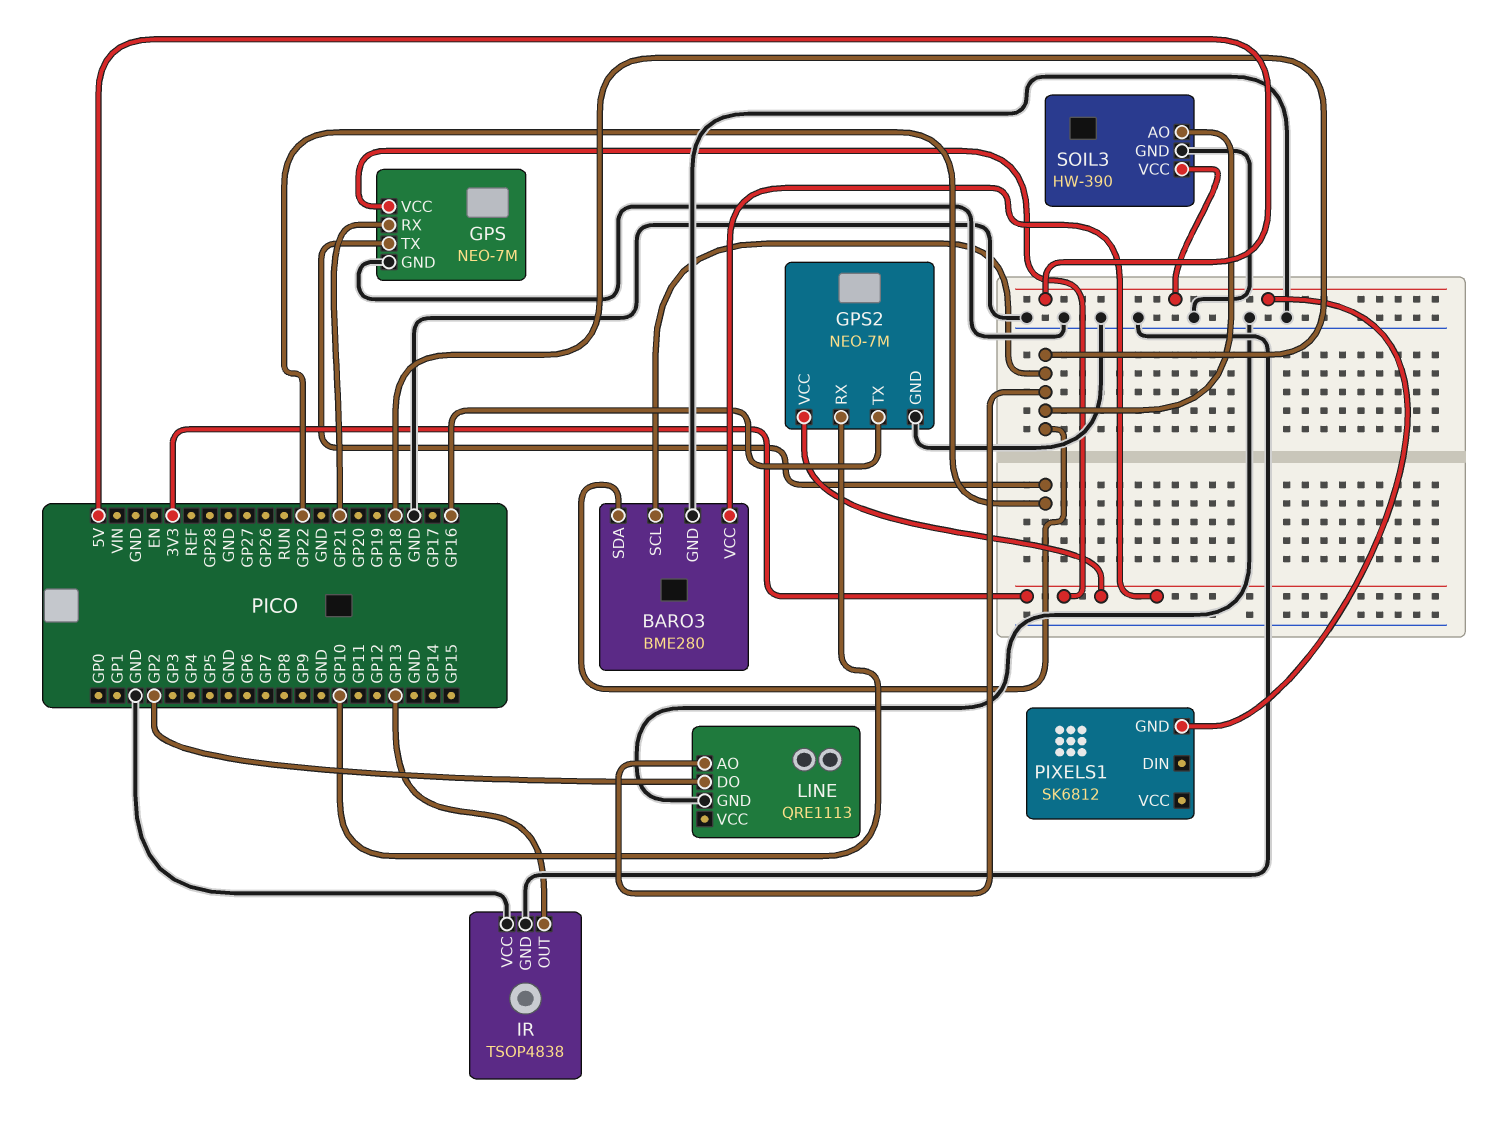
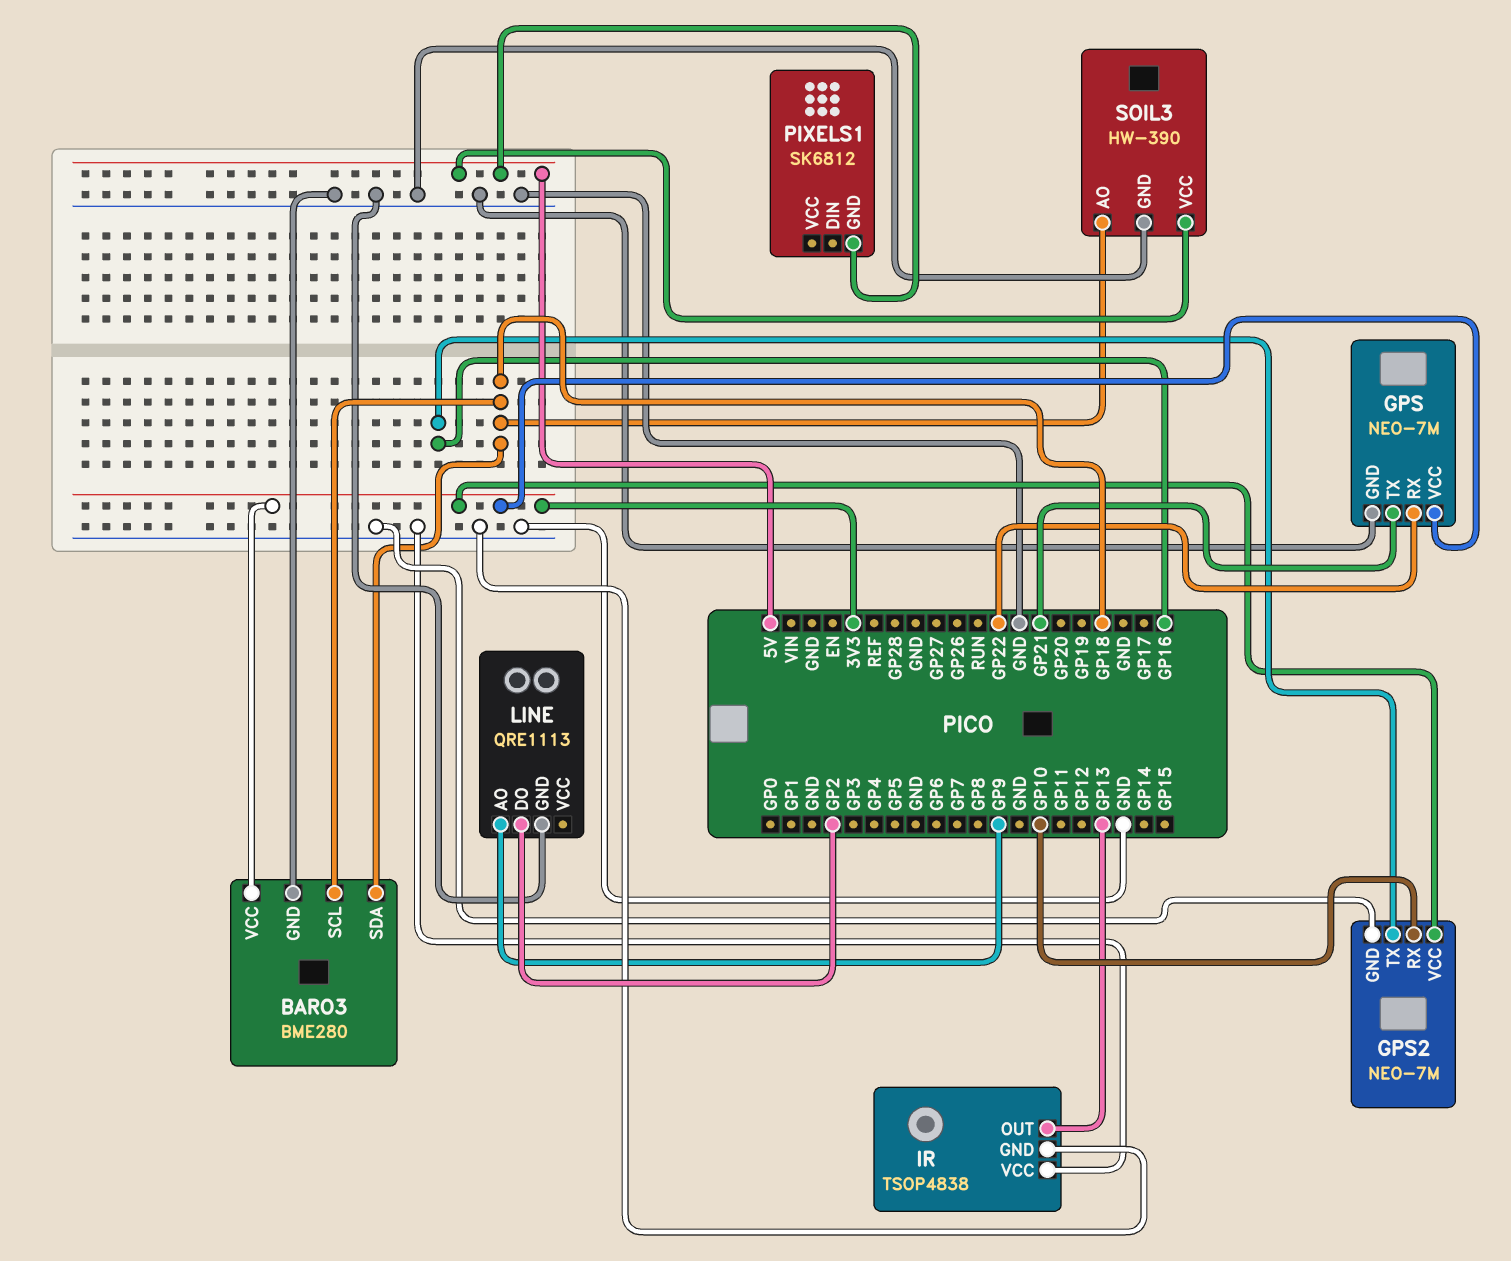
GPS pin RX: GP21 -> GP22
GPS pin TX: GP22 -> GP21
LINE pin AO: GP18 -> GP9

